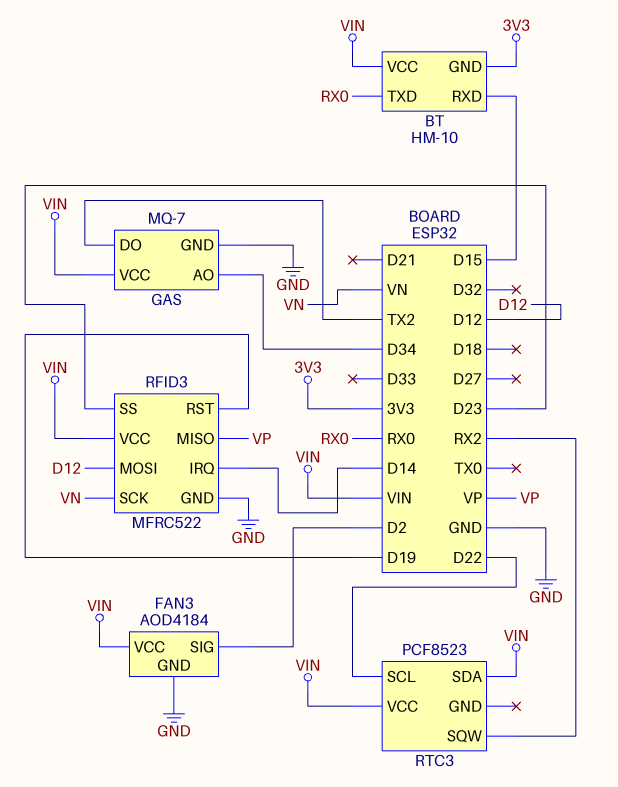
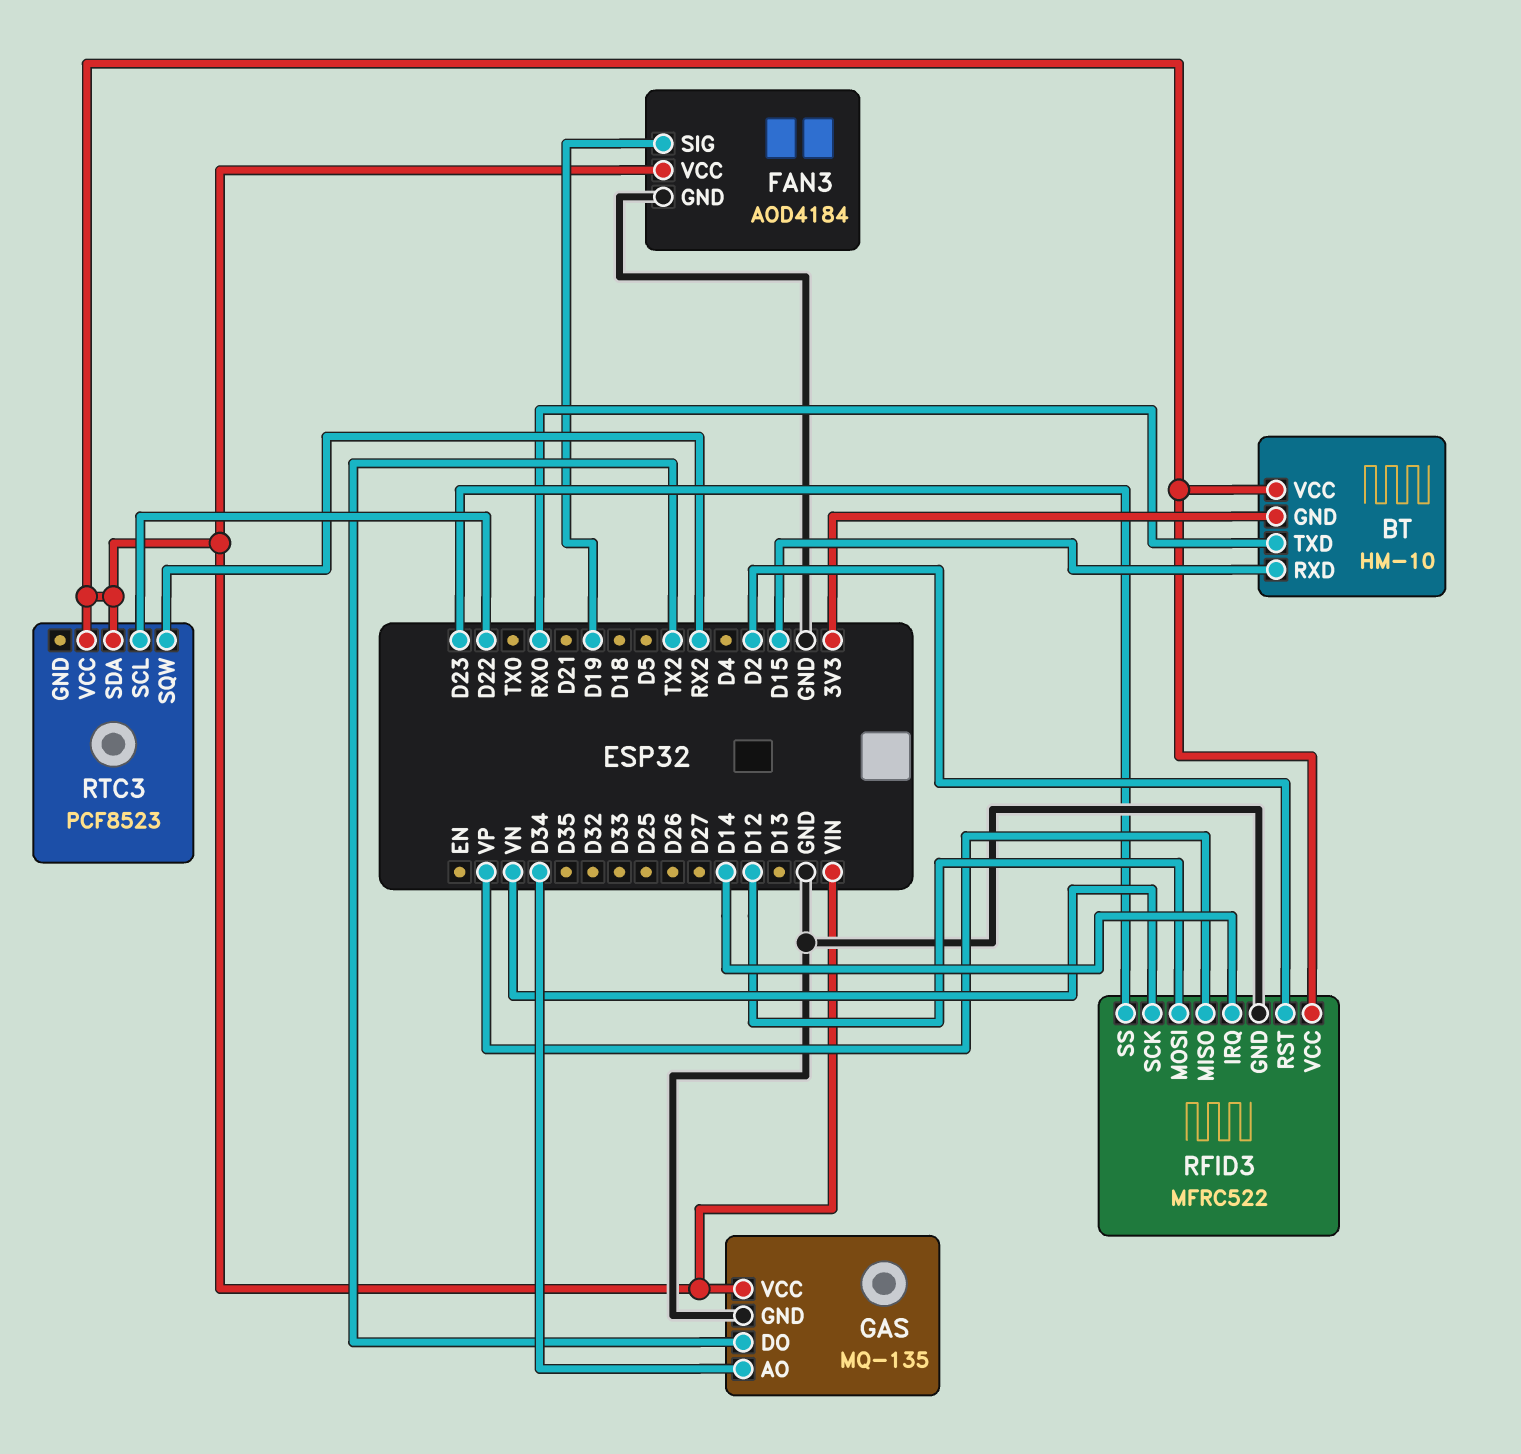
FAN3 pin SIG: D2 -> D19
GAS: MQ-7 -> MQ-135
RFID3 pin RST: D19 -> D2

